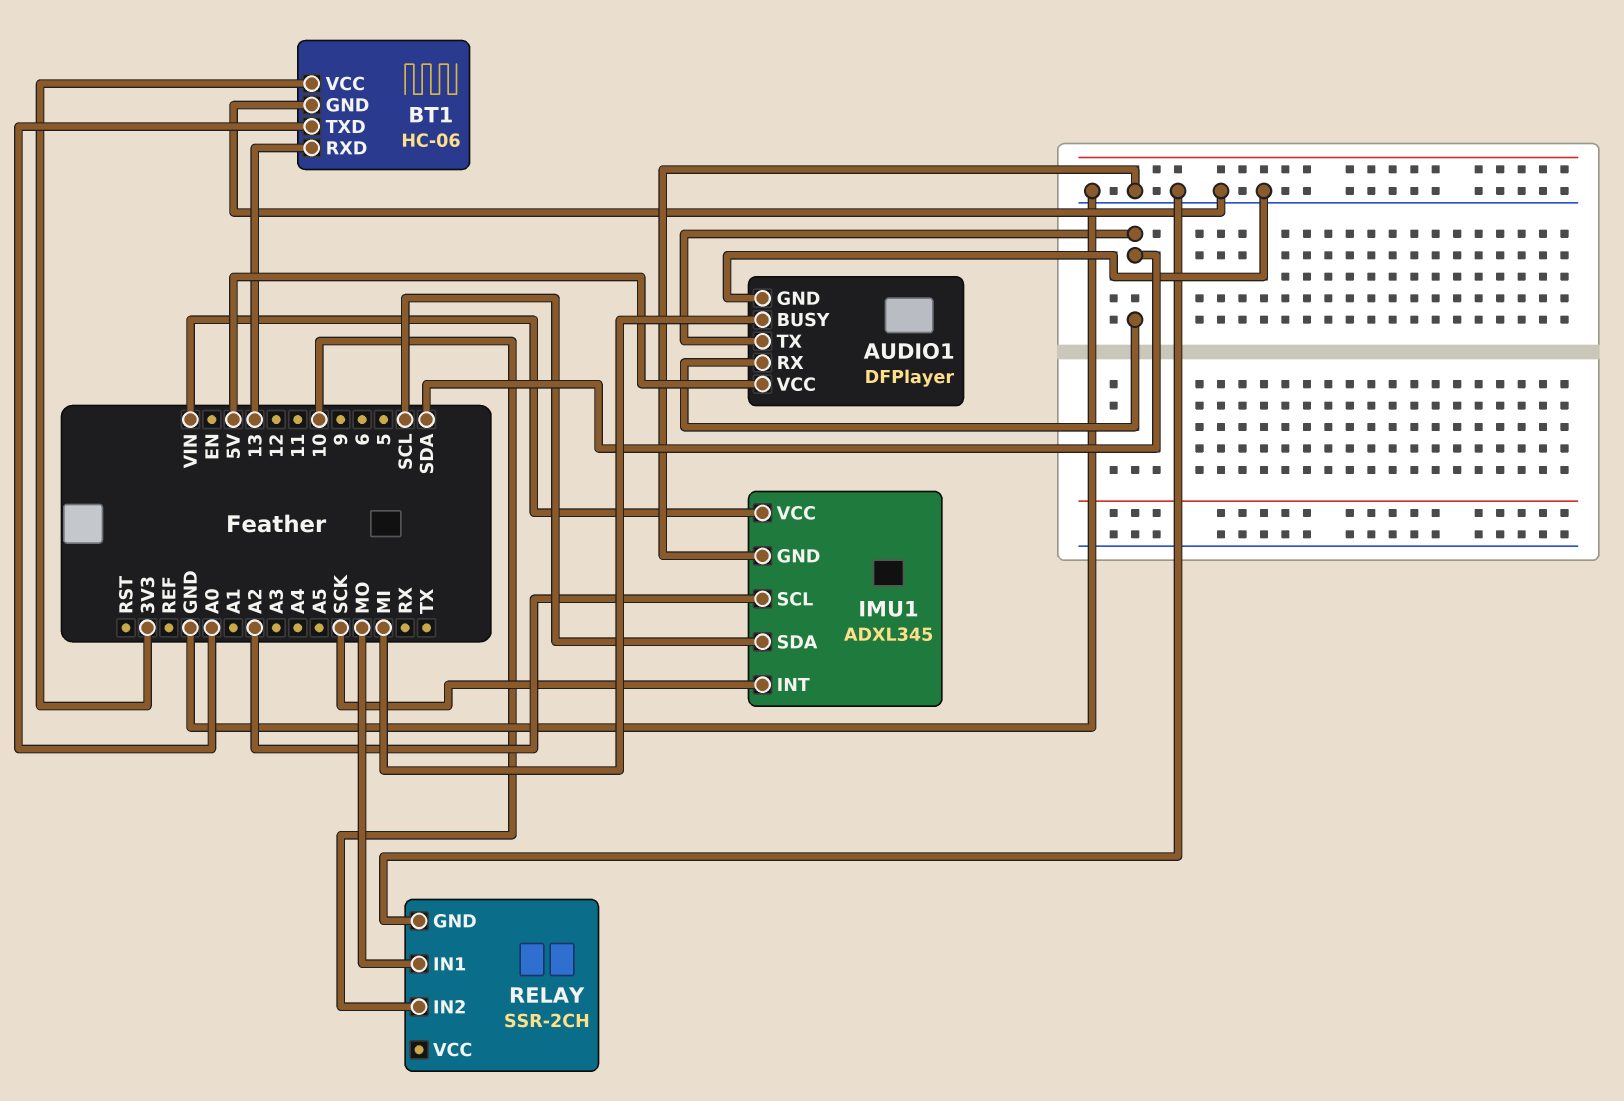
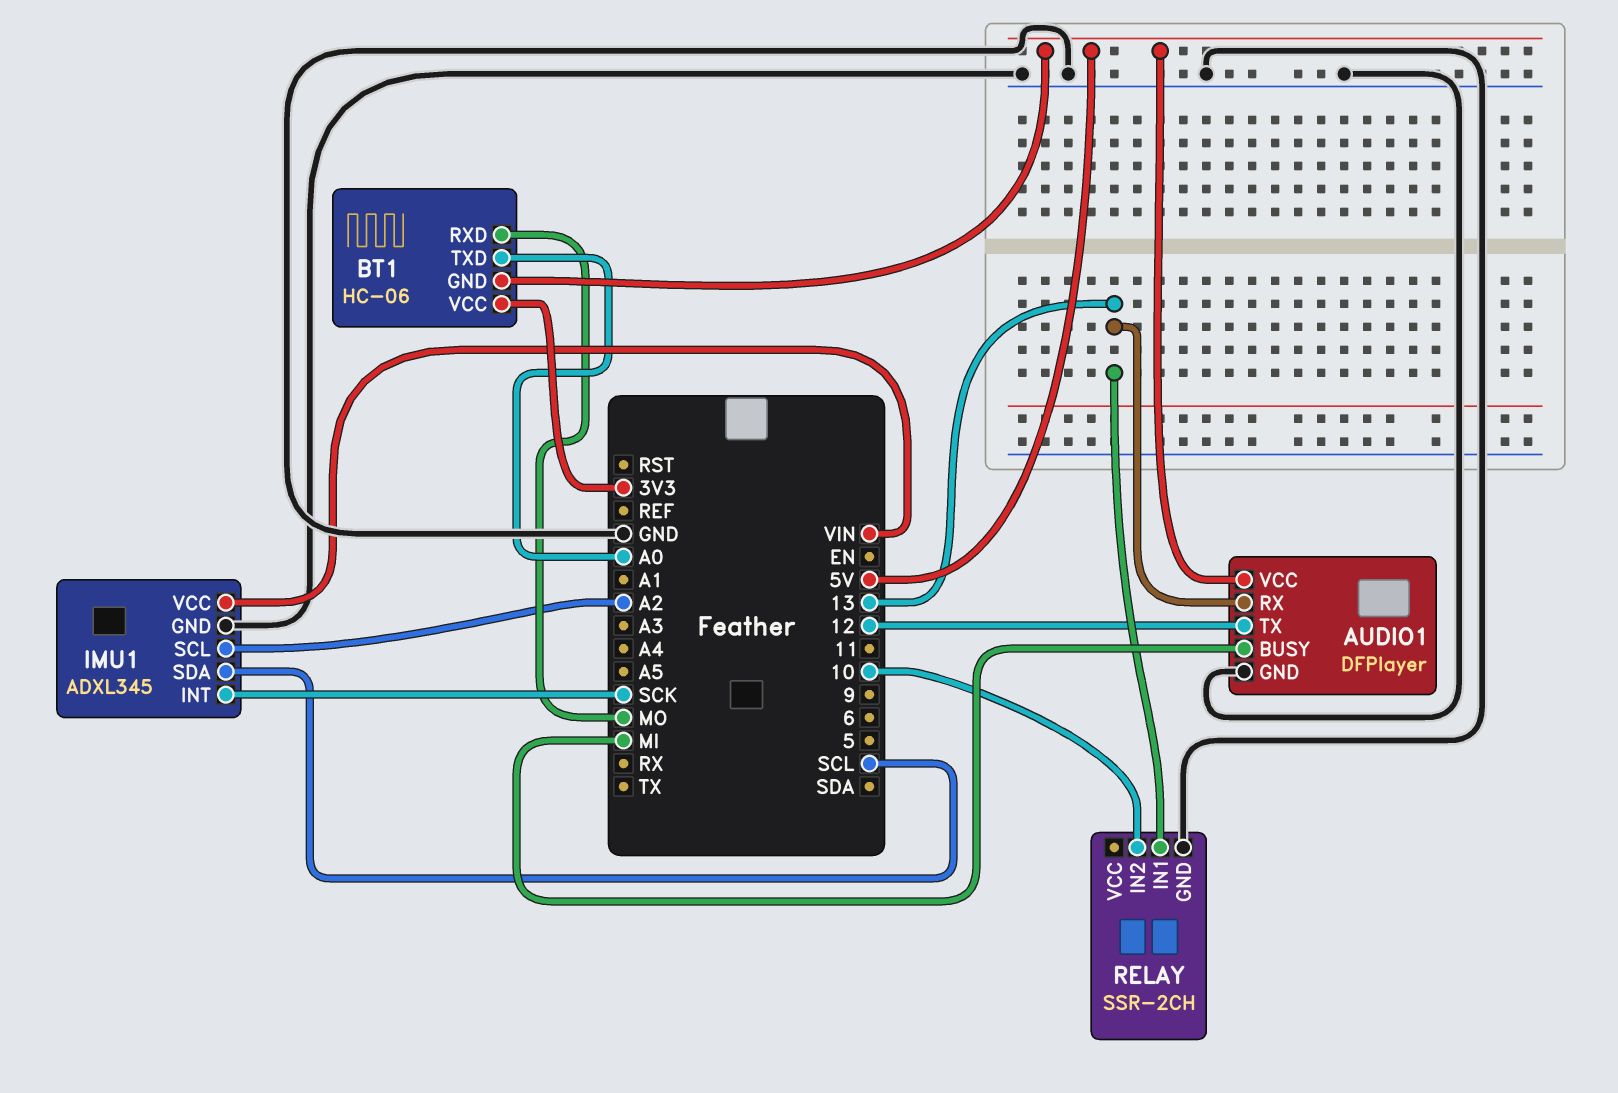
AUDIO1 pin RX: SDA -> 13
AUDIO1 pin TX: SDA -> 12
BT1 pin GND: GND -> 5V
BT1 pin RXD: 13 -> MO
RELAY pin IN1: MO -> 13

